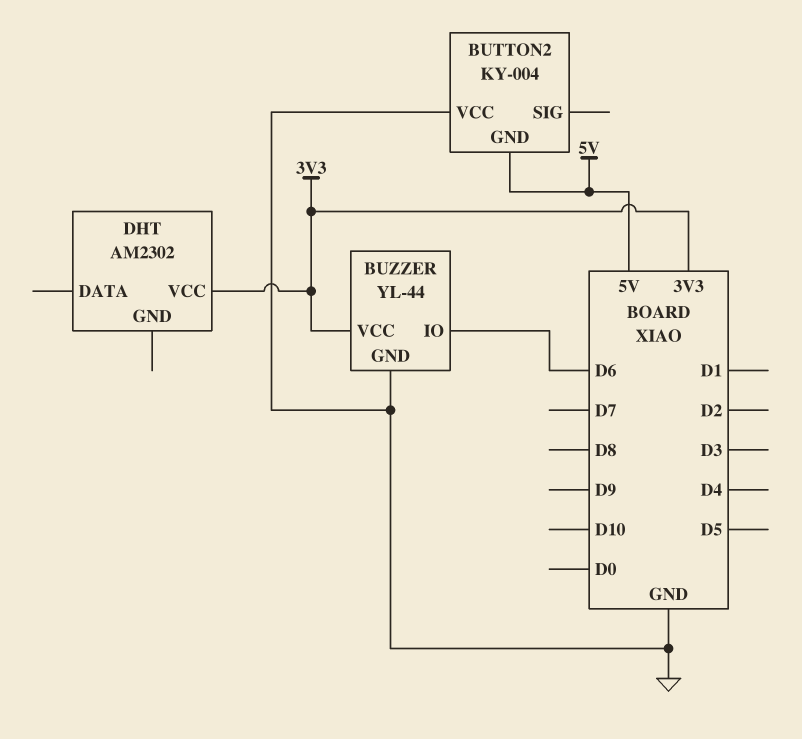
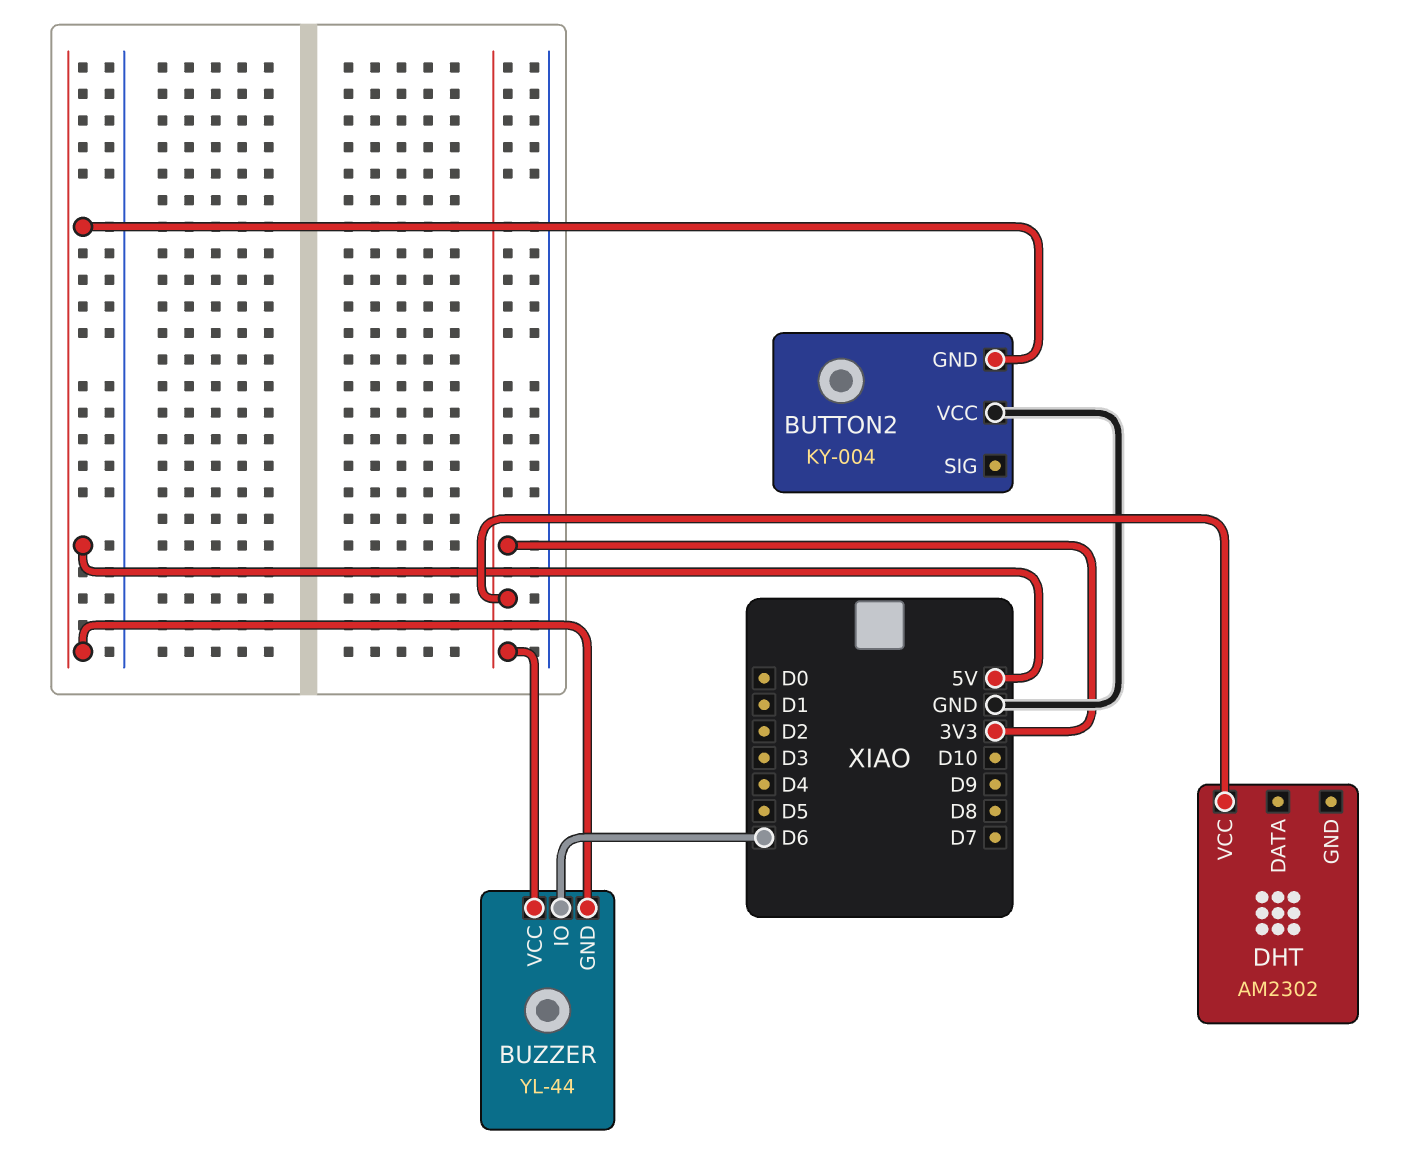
BUZZER pin GND: GND -> 5V

